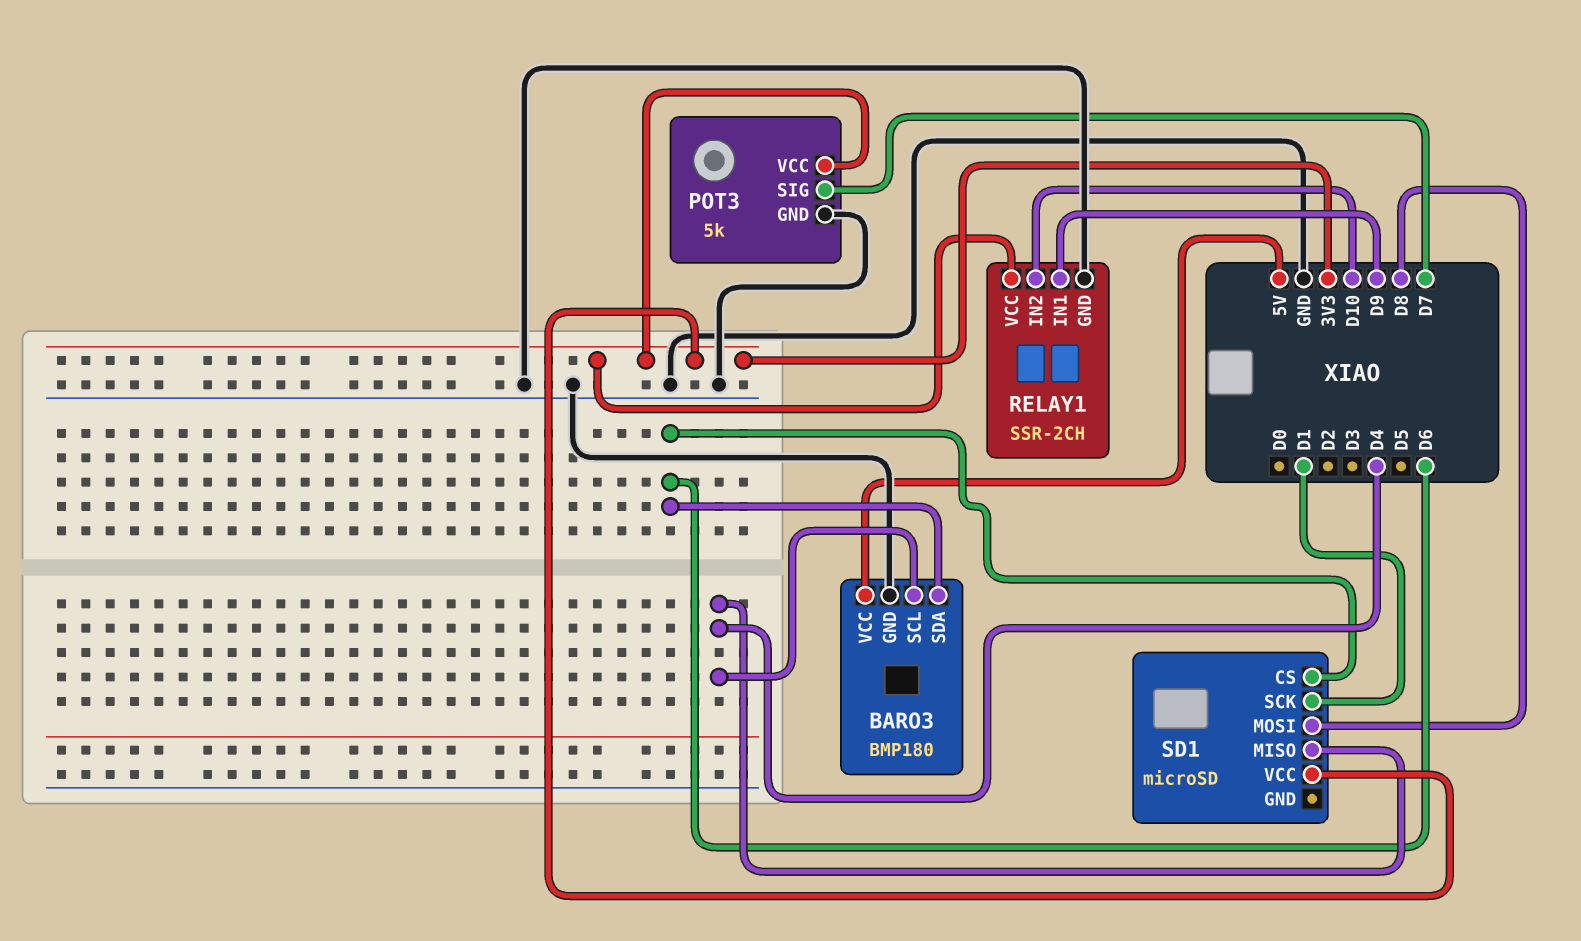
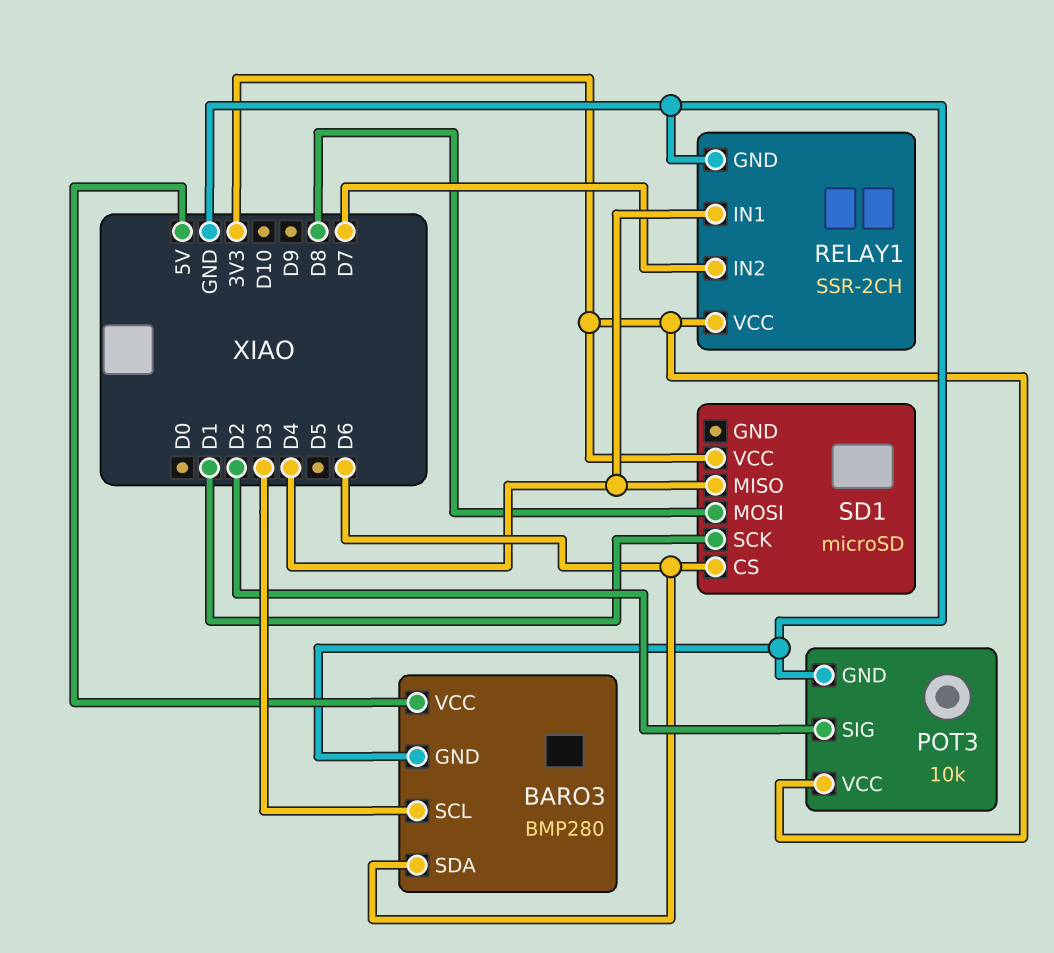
BARO3: BMP180 -> BMP280
BARO3 pin SCL: D4 -> D3
POT3: 5k -> 10k
POT3 pin SIG: D7 -> D2
RELAY1 pin IN1: D9 -> D4
RELAY1 pin IN2: D10 -> D7

